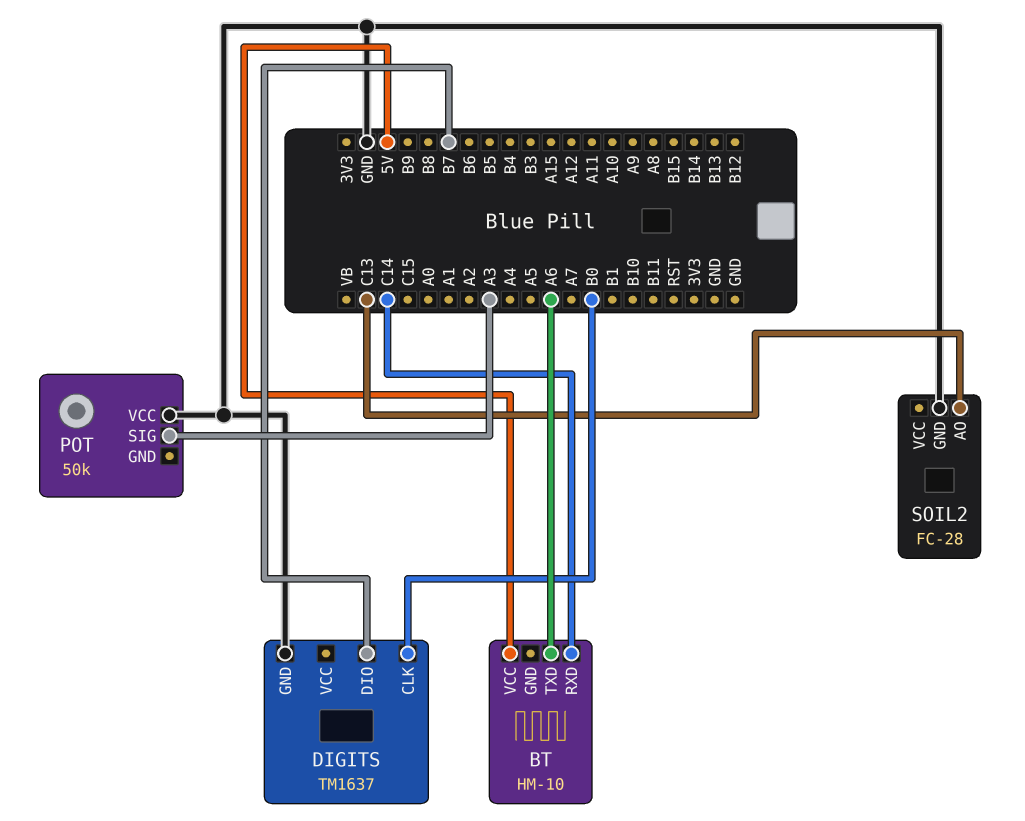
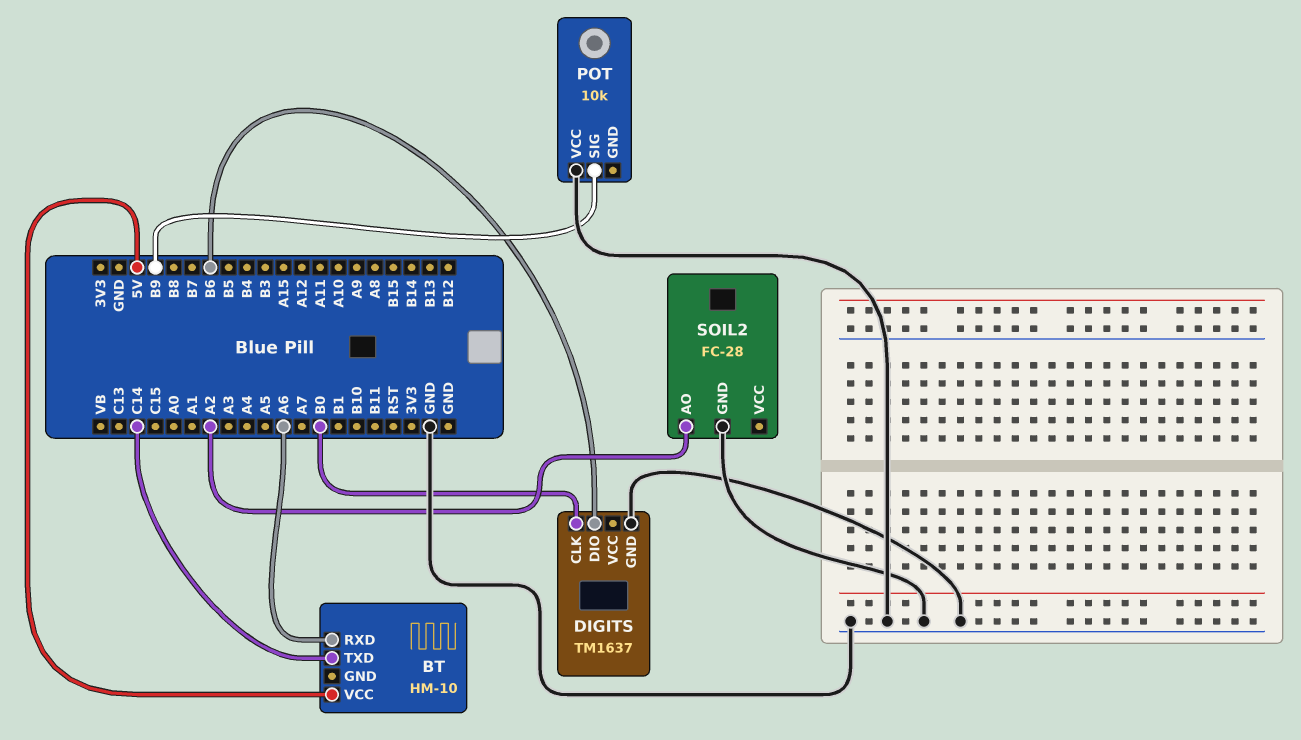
BT pin RXD: C14 -> A6
BT pin TXD: A6 -> C14
DIGITS pin DIO: B7 -> B6
POT: 50k -> 10k
POT pin SIG: A3 -> B9
SOIL2 pin AO: C13 -> A2

